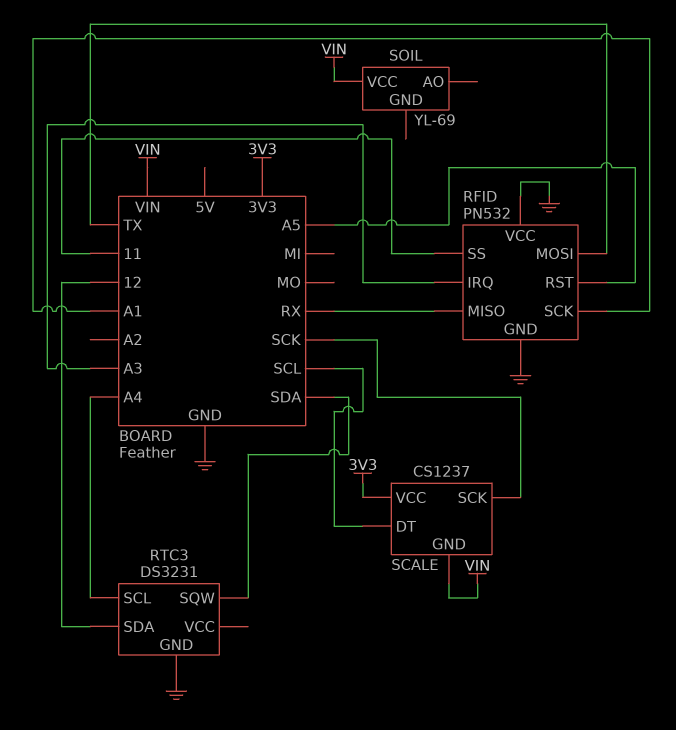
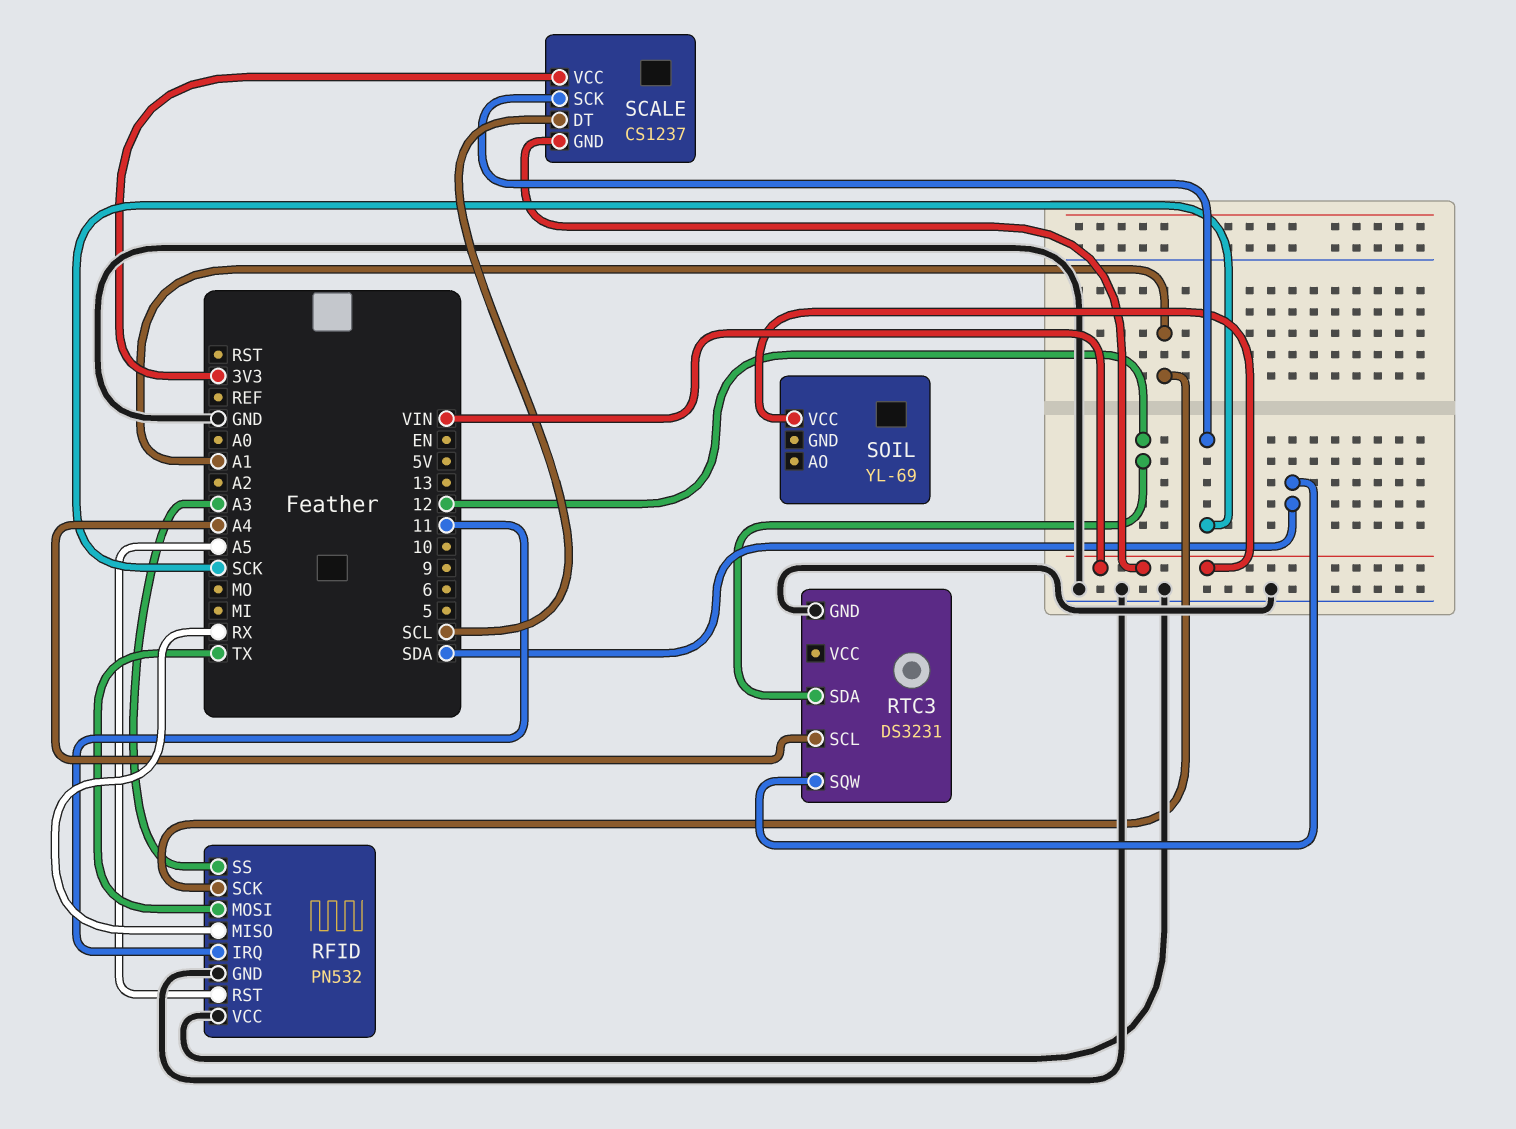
RFID pin IRQ: A3 -> 11
RFID pin SS: 11 -> A3

